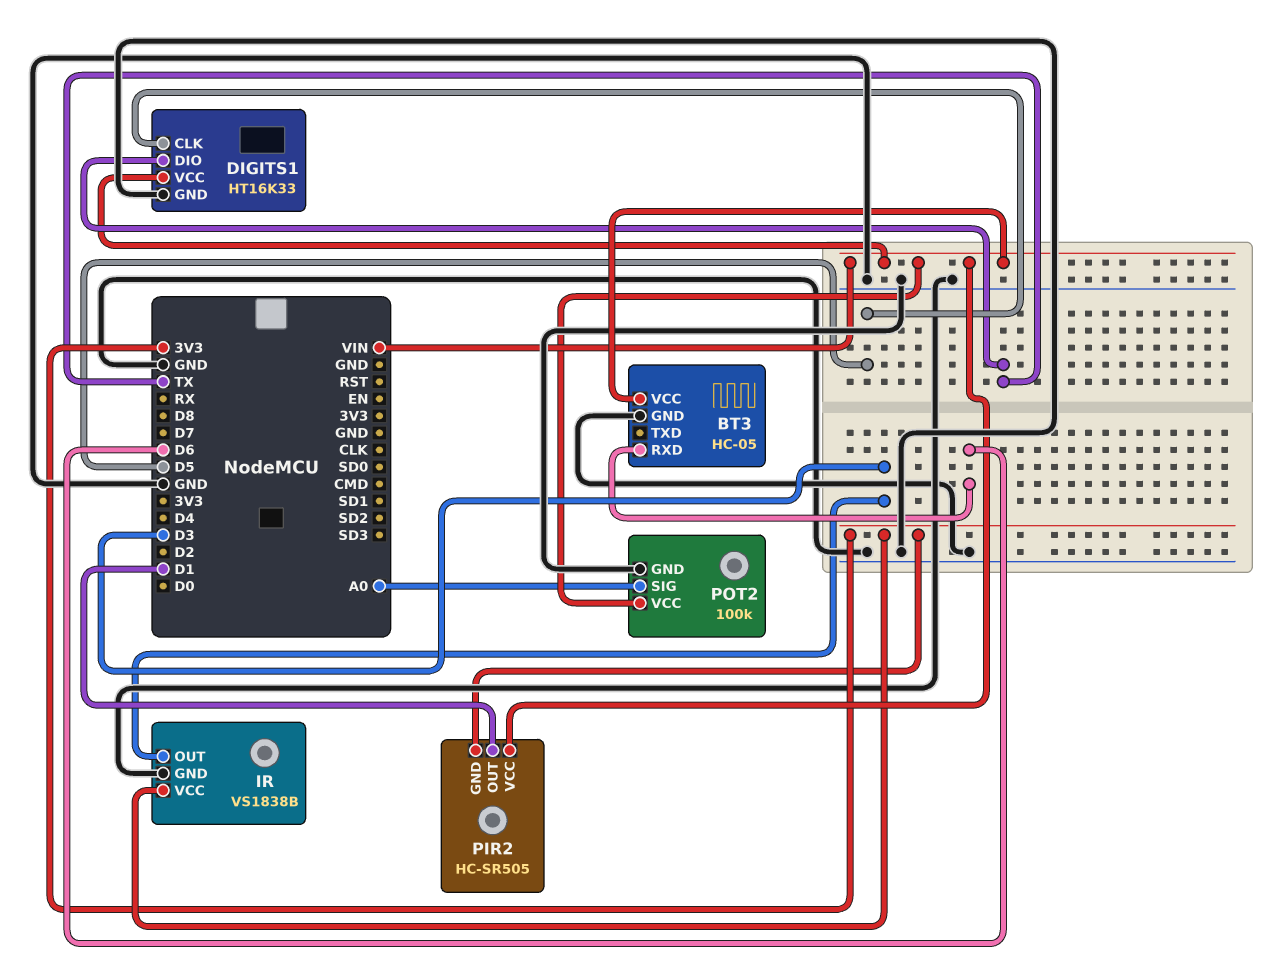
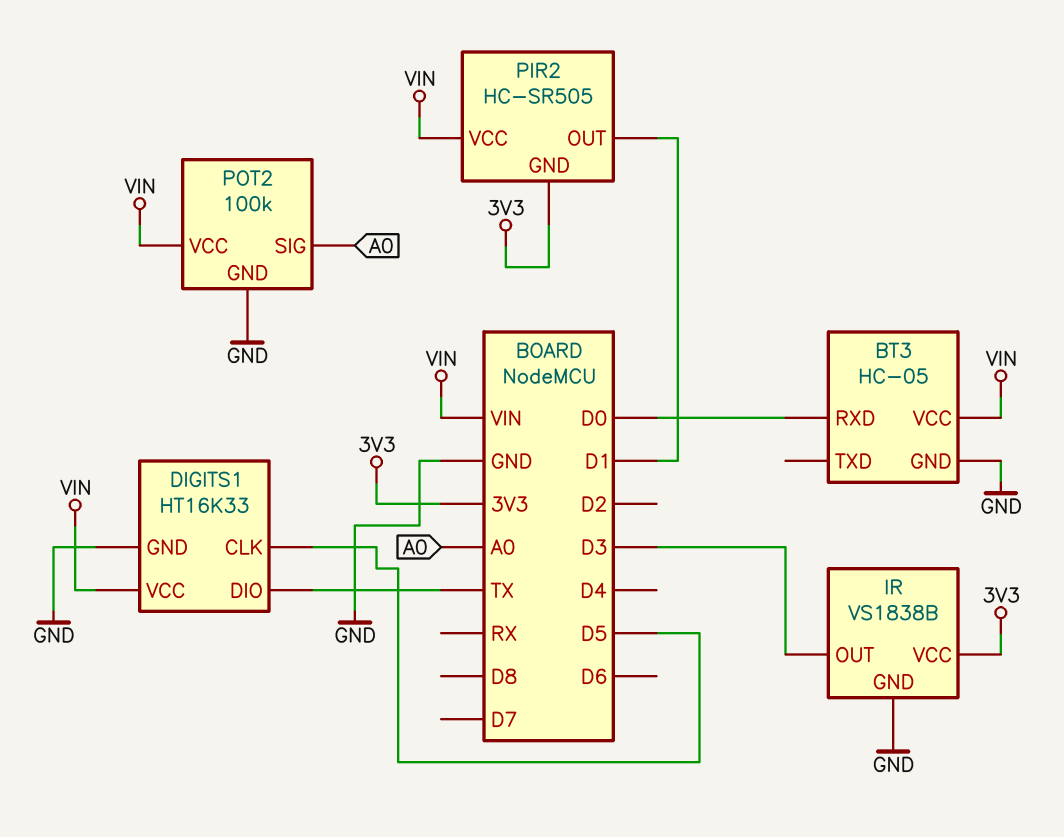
BT3 pin RXD: D6 -> D0

